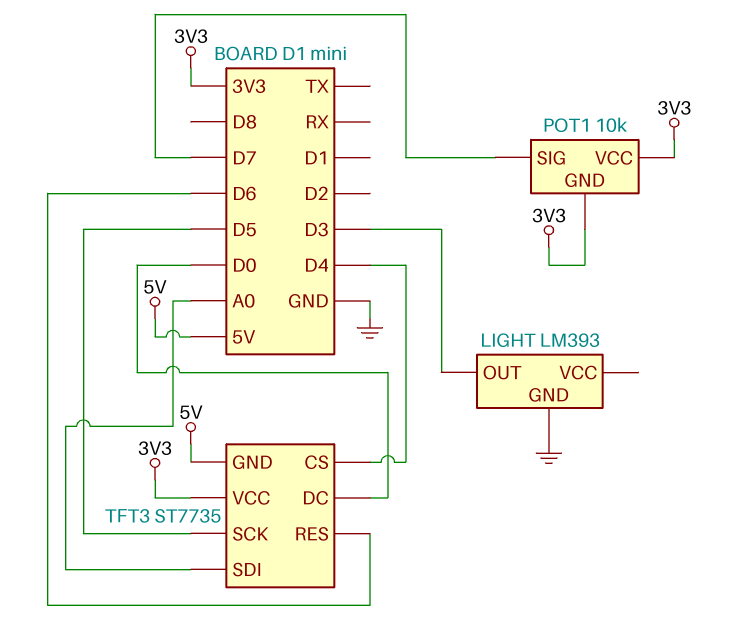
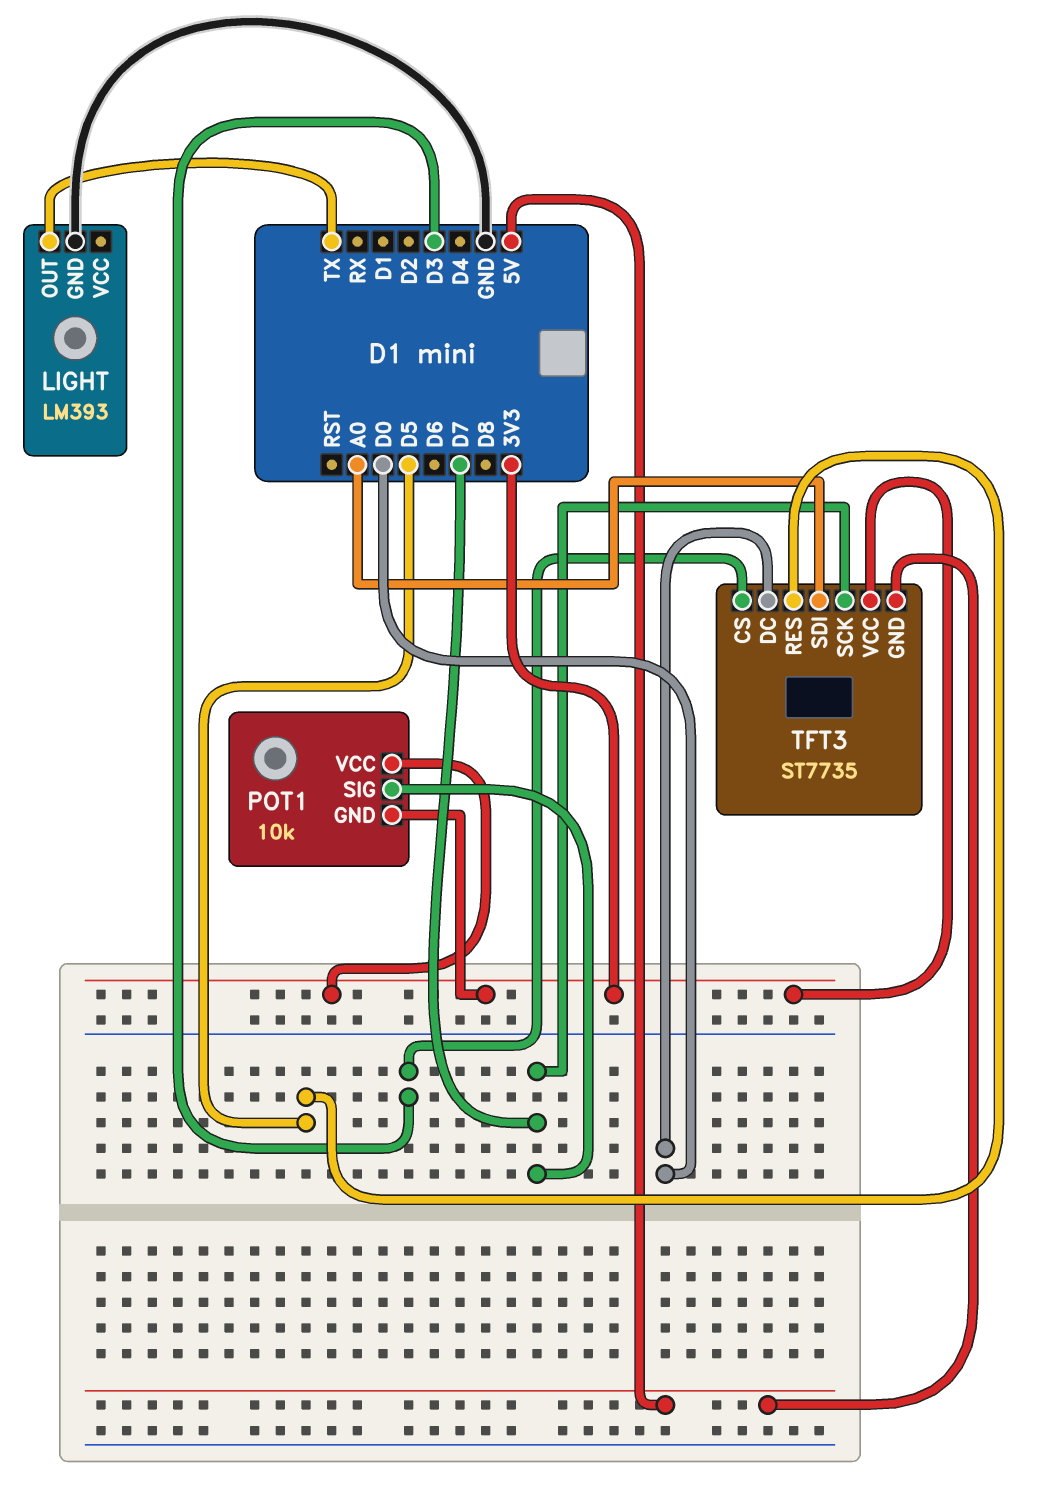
LIGHT pin OUT: D3 -> TX
TFT3 pin CS: D4 -> D3
TFT3 pin RES: D6 -> D5
TFT3 pin SCK: D5 -> D7

